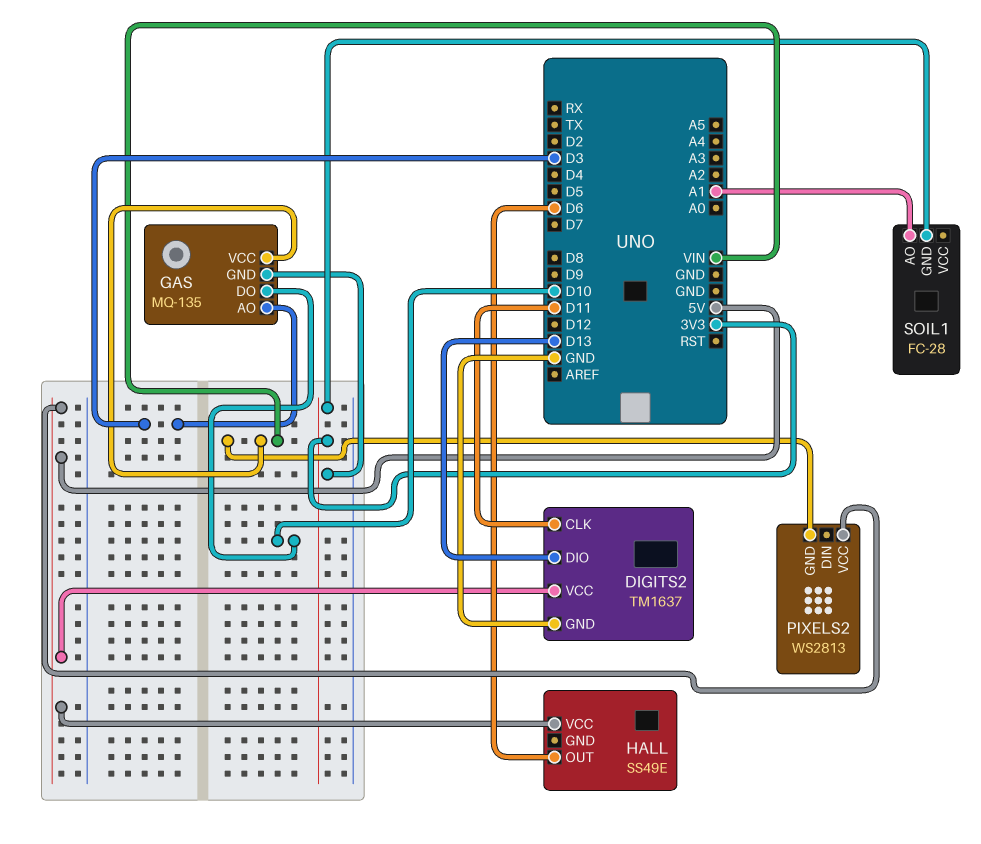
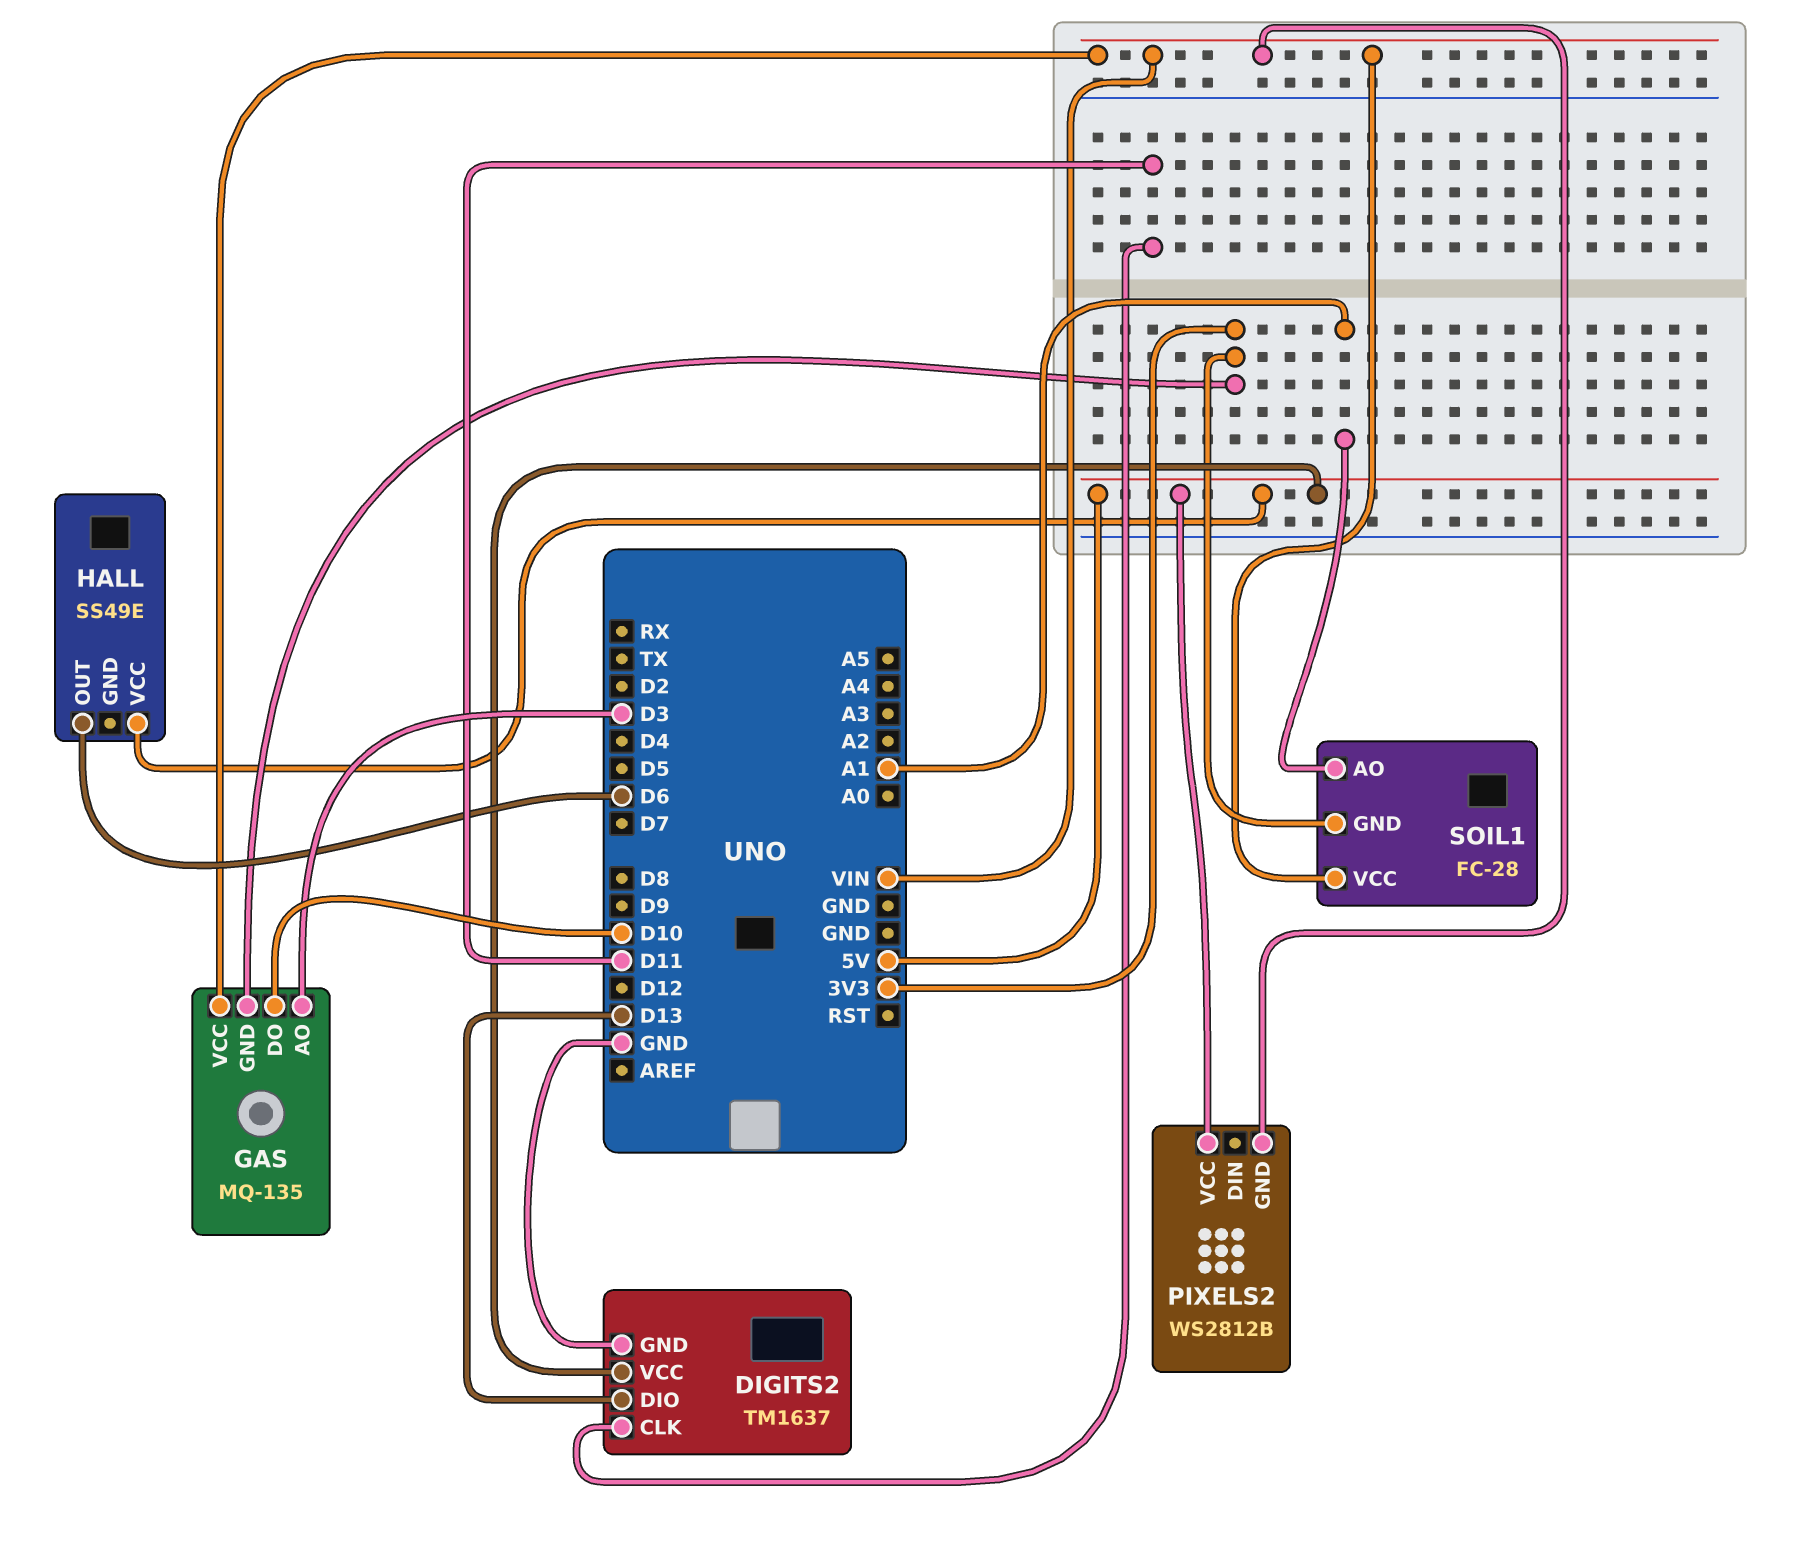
PIXELS2: WS2813 -> WS2812B
SOIL1 pin VCC: none -> VIN

